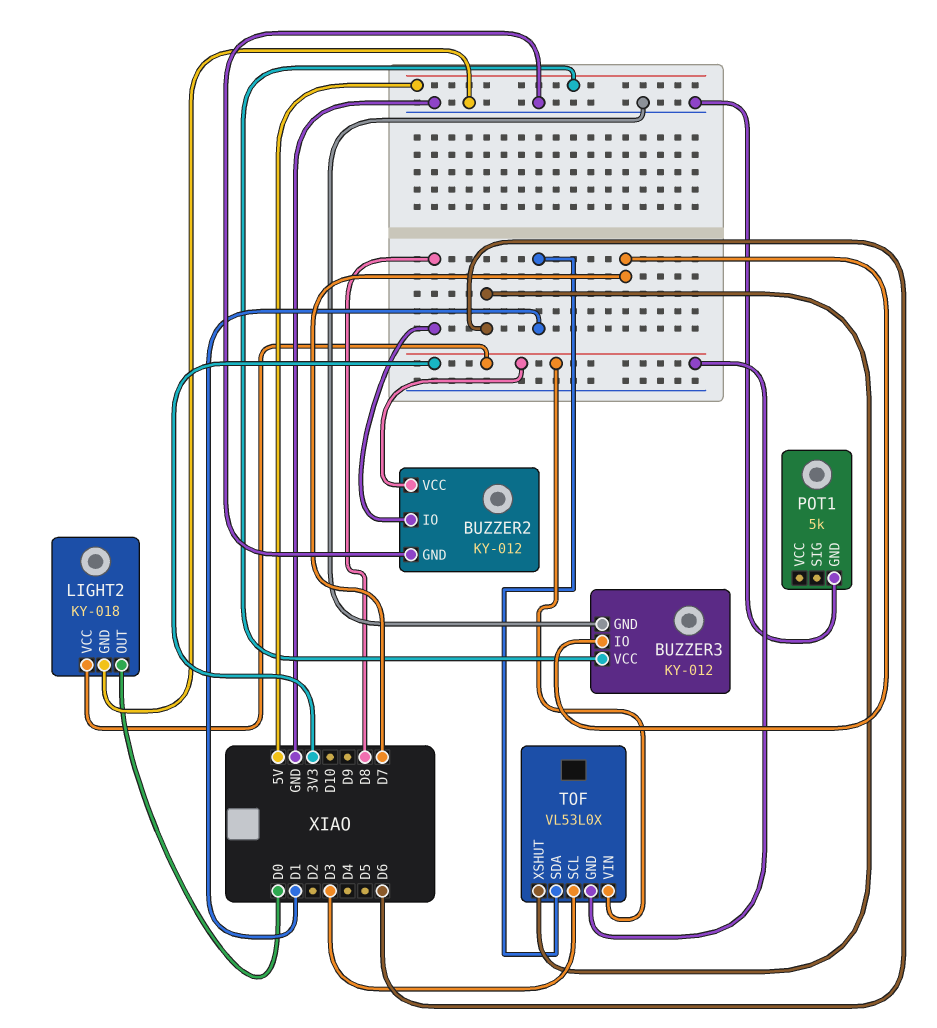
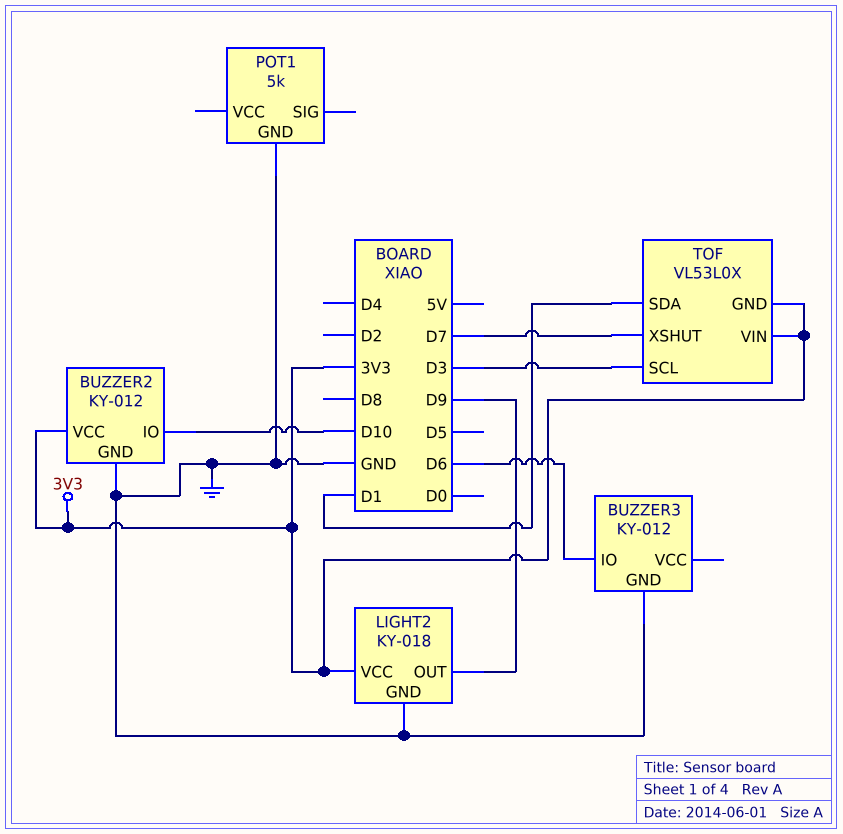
BUZZER2 pin IO: D8 -> D10
BUZZER3 pin IO: D7 -> D6
BUZZER3 pin VCC: 5V -> none
LIGHT2 pin OUT: D0 -> D9
TOF pin XSHUT: D6 -> D7

